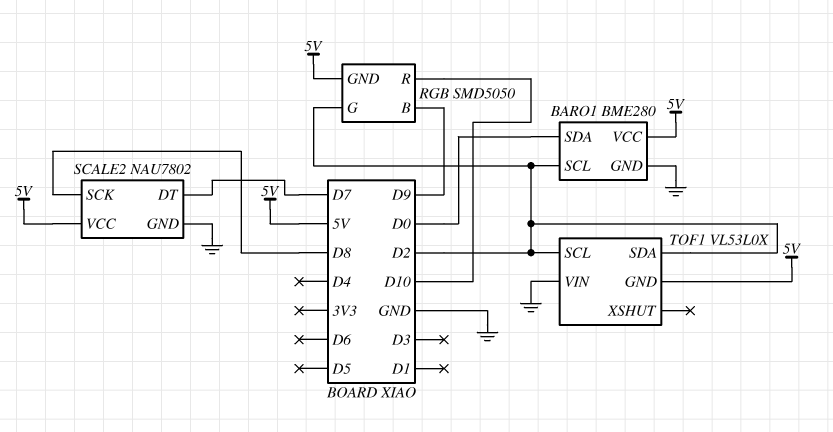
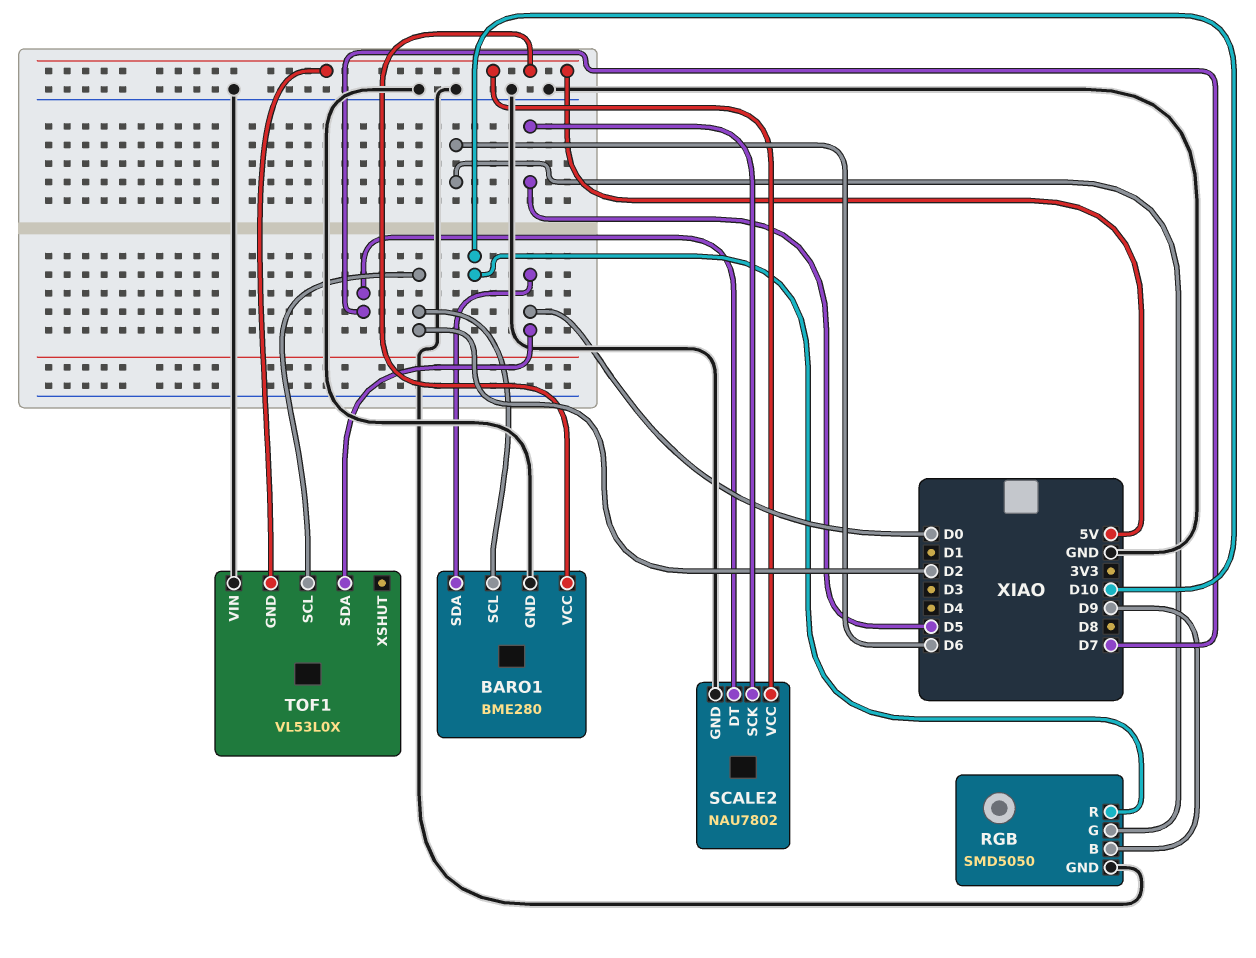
RGB pin G: D2 -> D6
RGB pin GND: 5V -> GND
SCALE2 pin SCK: D8 -> D5
TOF1 pin SDA: D2 -> D0

